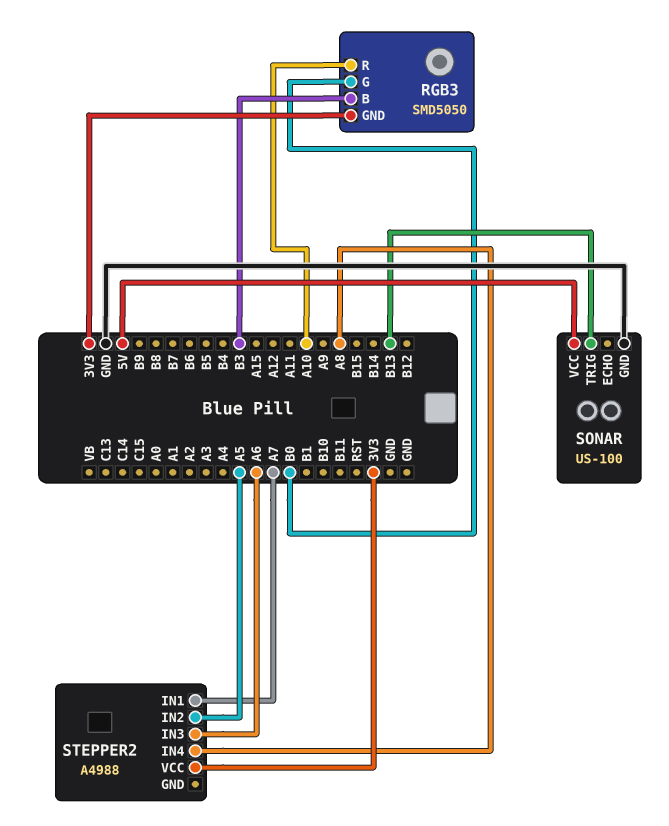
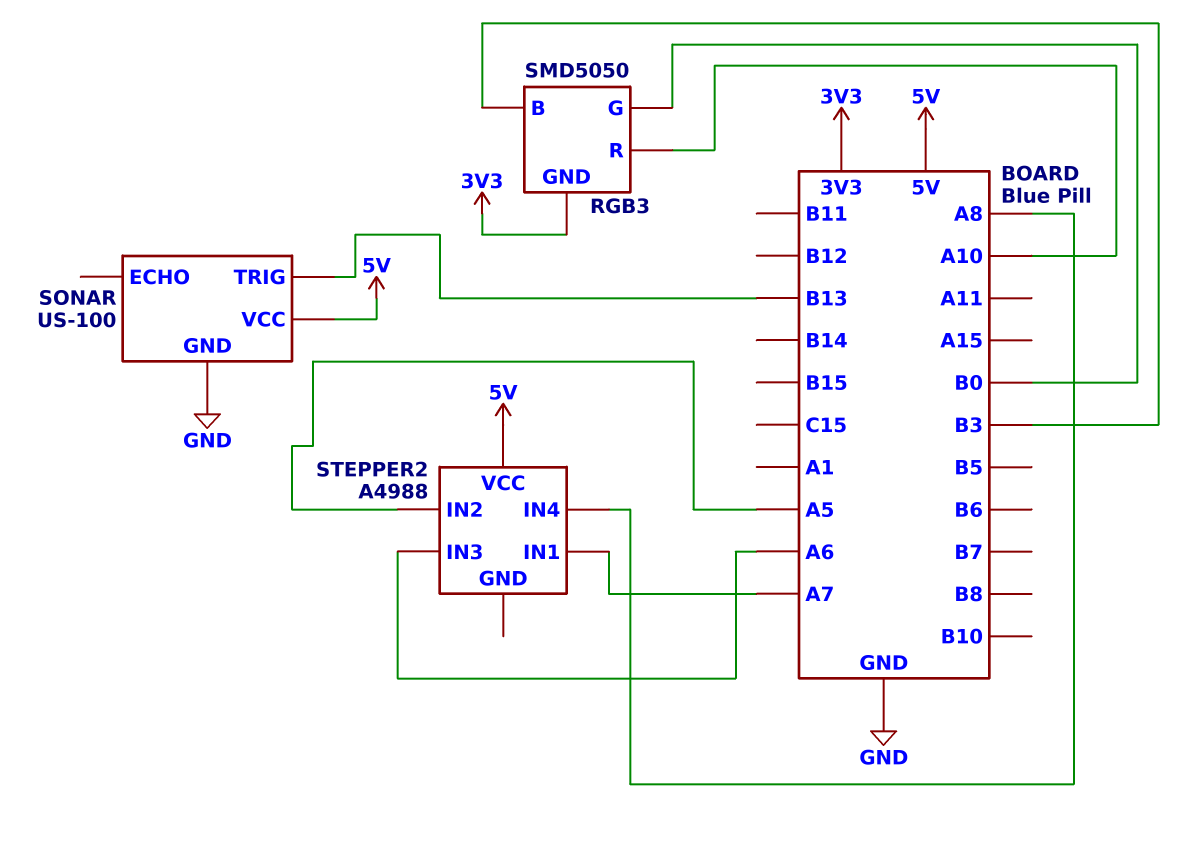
STEPPER2 pin VCC: 3V3 -> 5V

